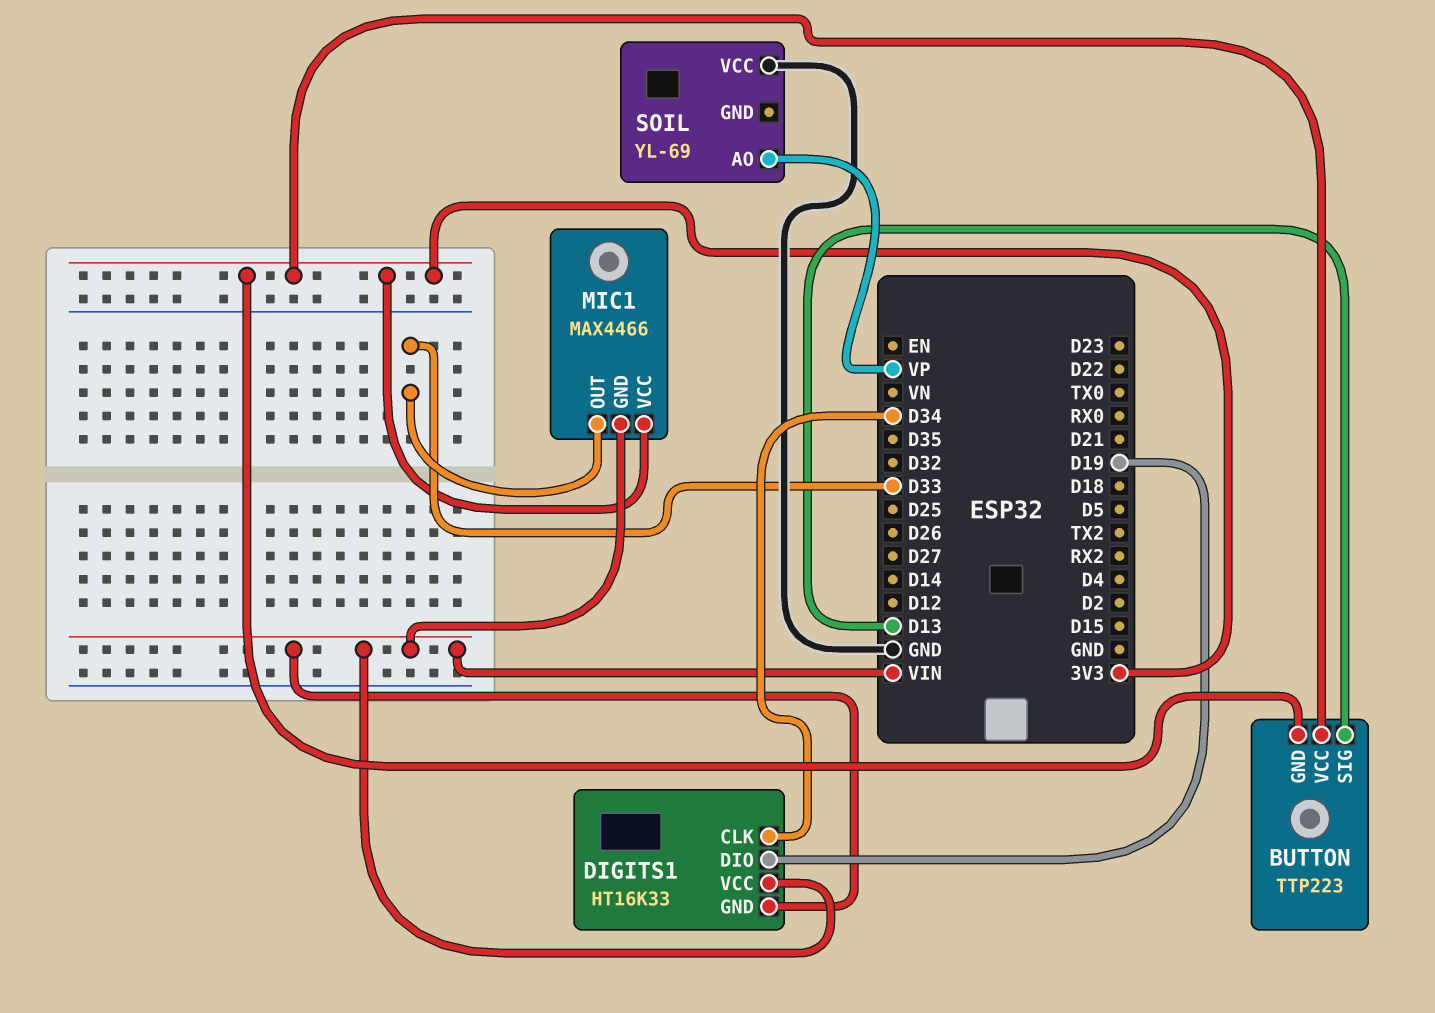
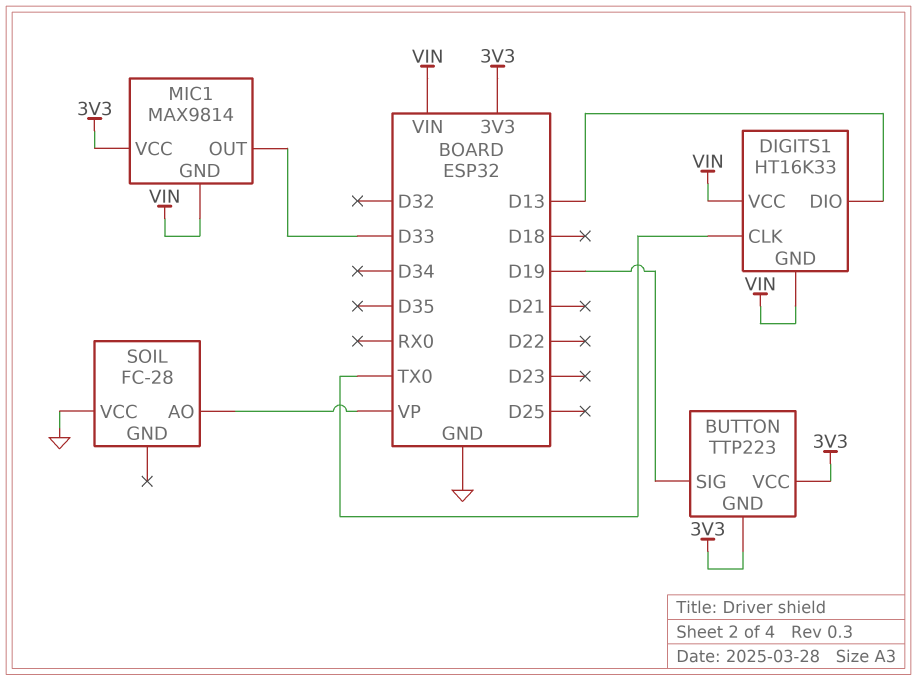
BUTTON pin SIG: D13 -> D19
DIGITS1 pin CLK: D34 -> TX0
DIGITS1 pin DIO: D19 -> D13
MIC1: MAX4466 -> MAX9814
SOIL: YL-69 -> FC-28

